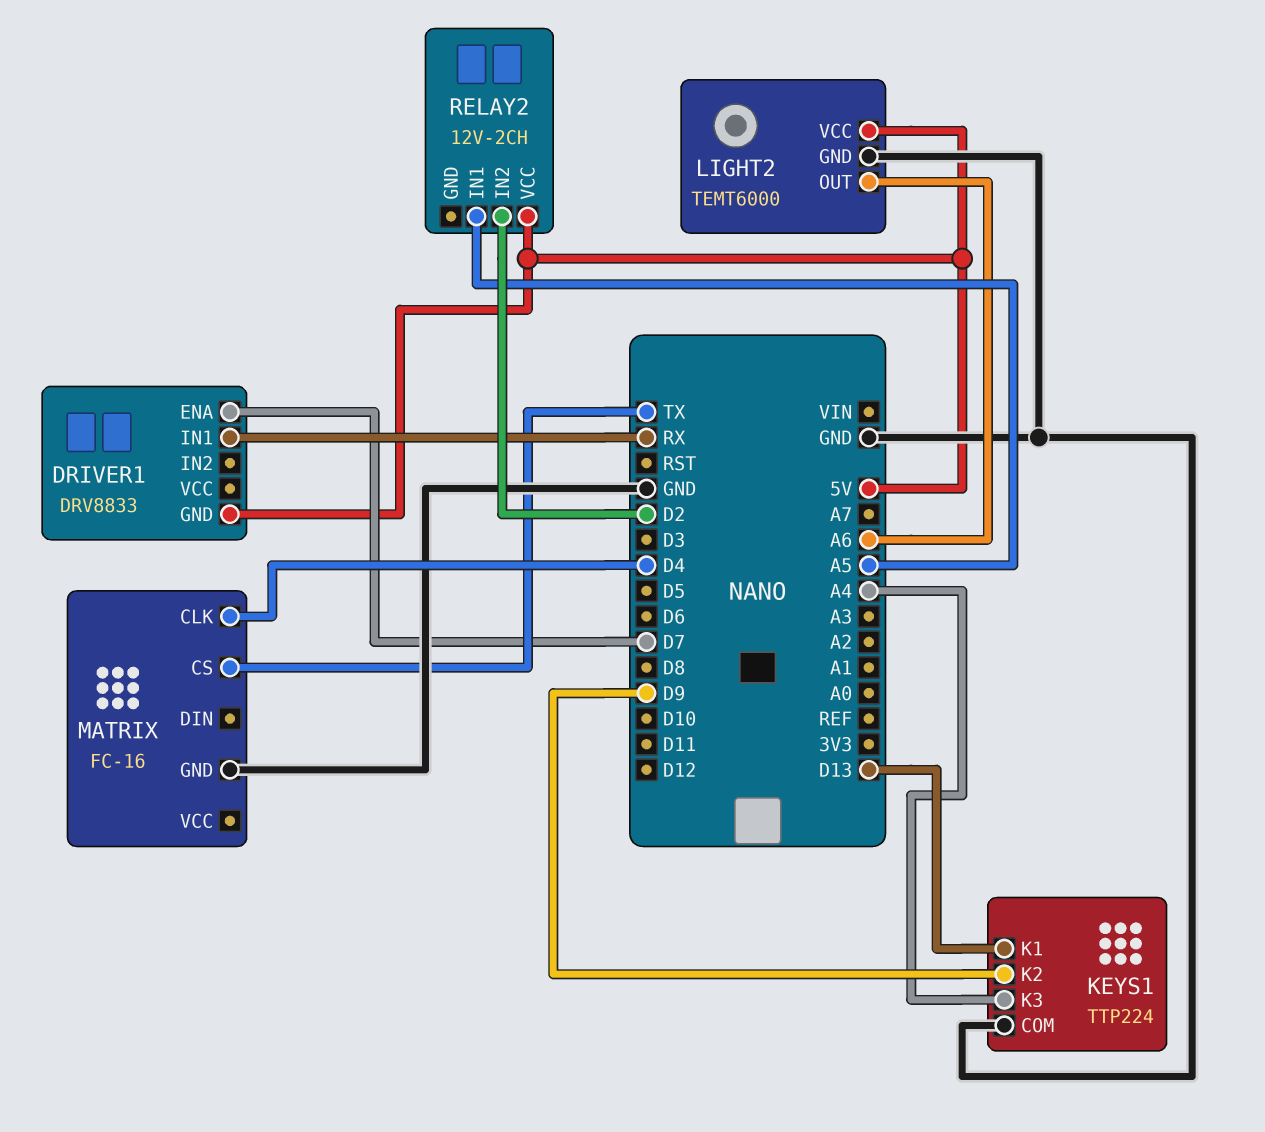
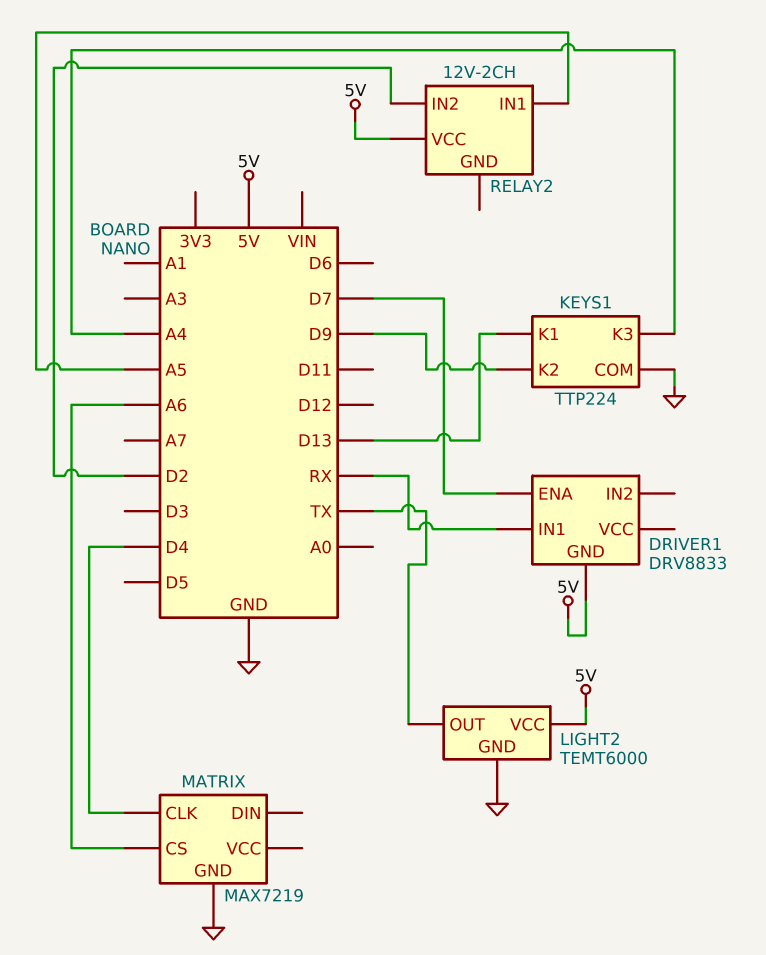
LIGHT2 pin OUT: A6 -> TX
MATRIX: FC-16 -> MAX7219
MATRIX pin CS: TX -> A6

